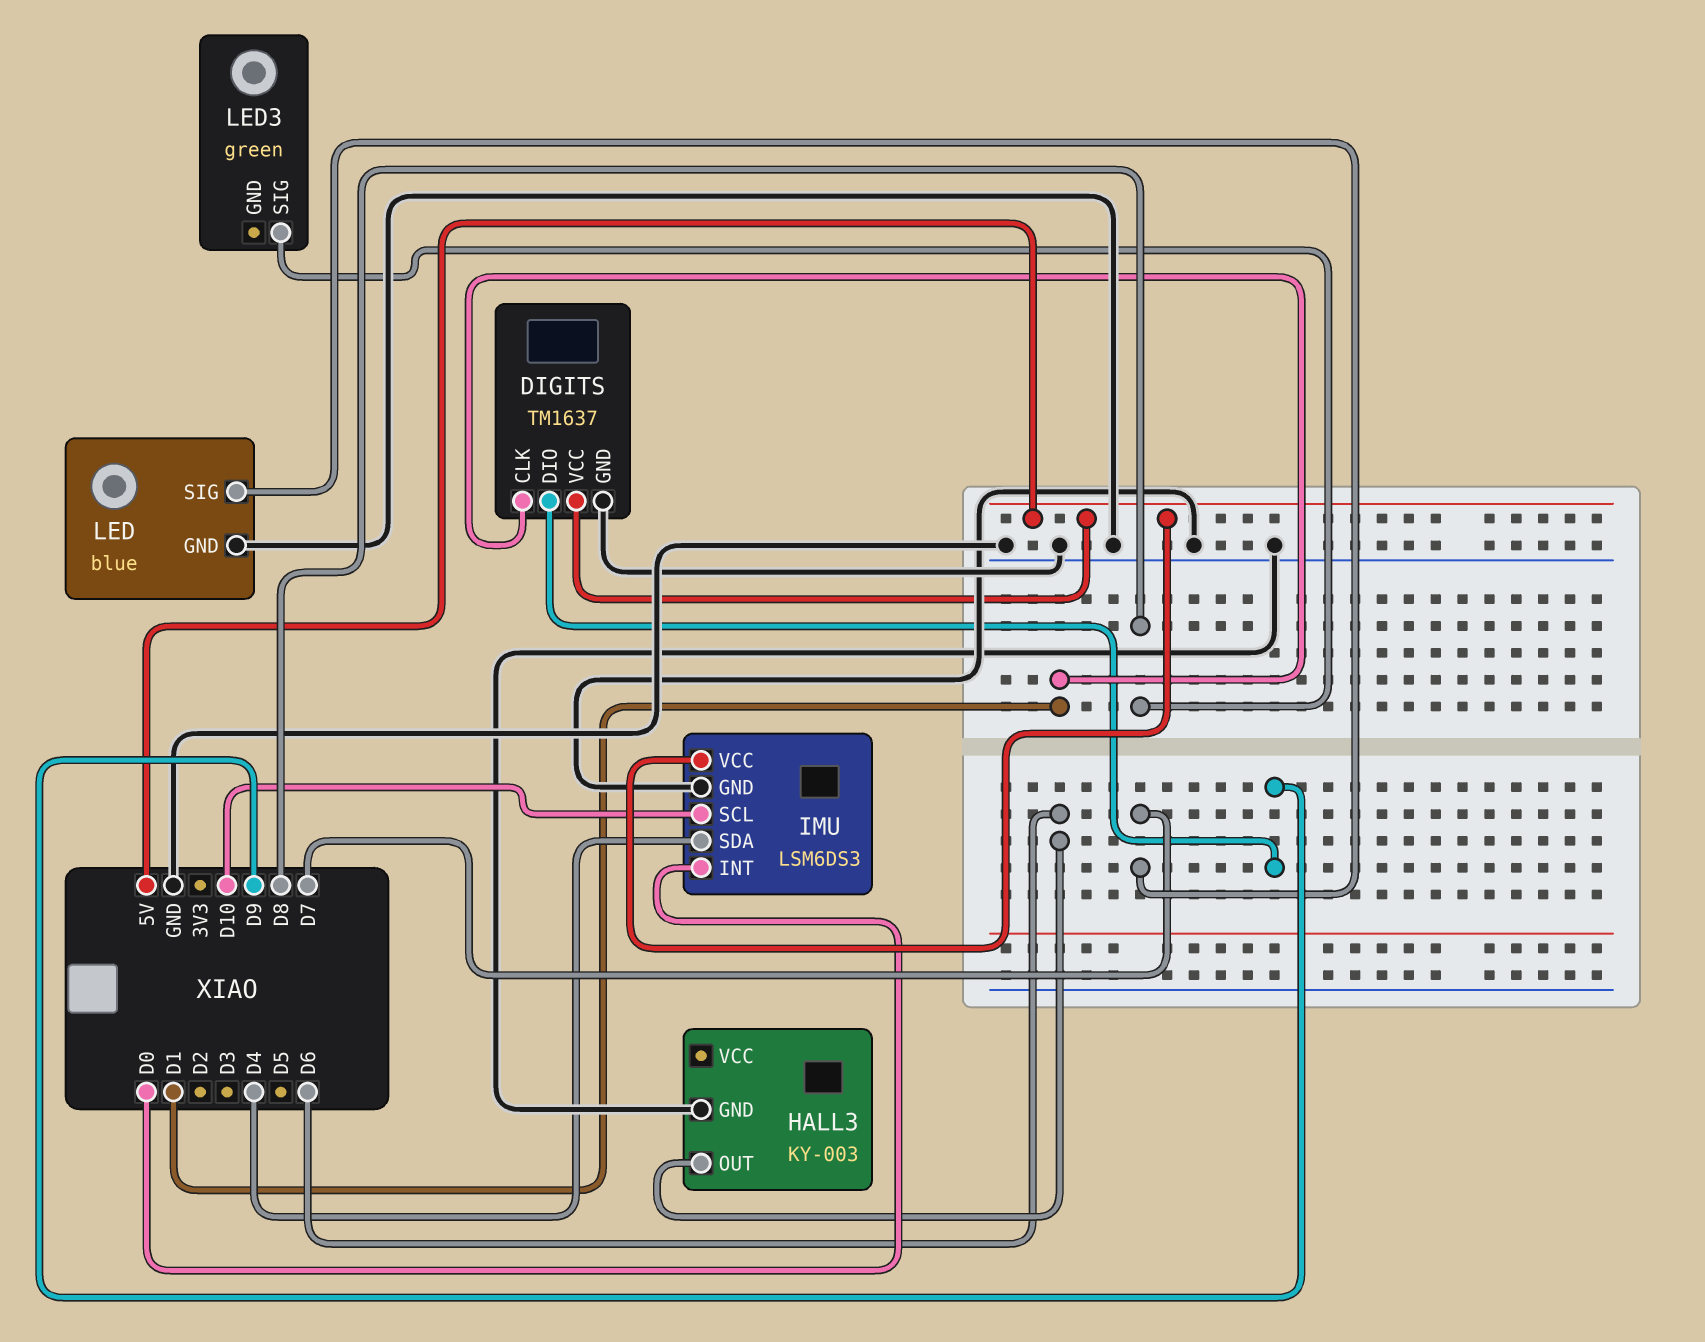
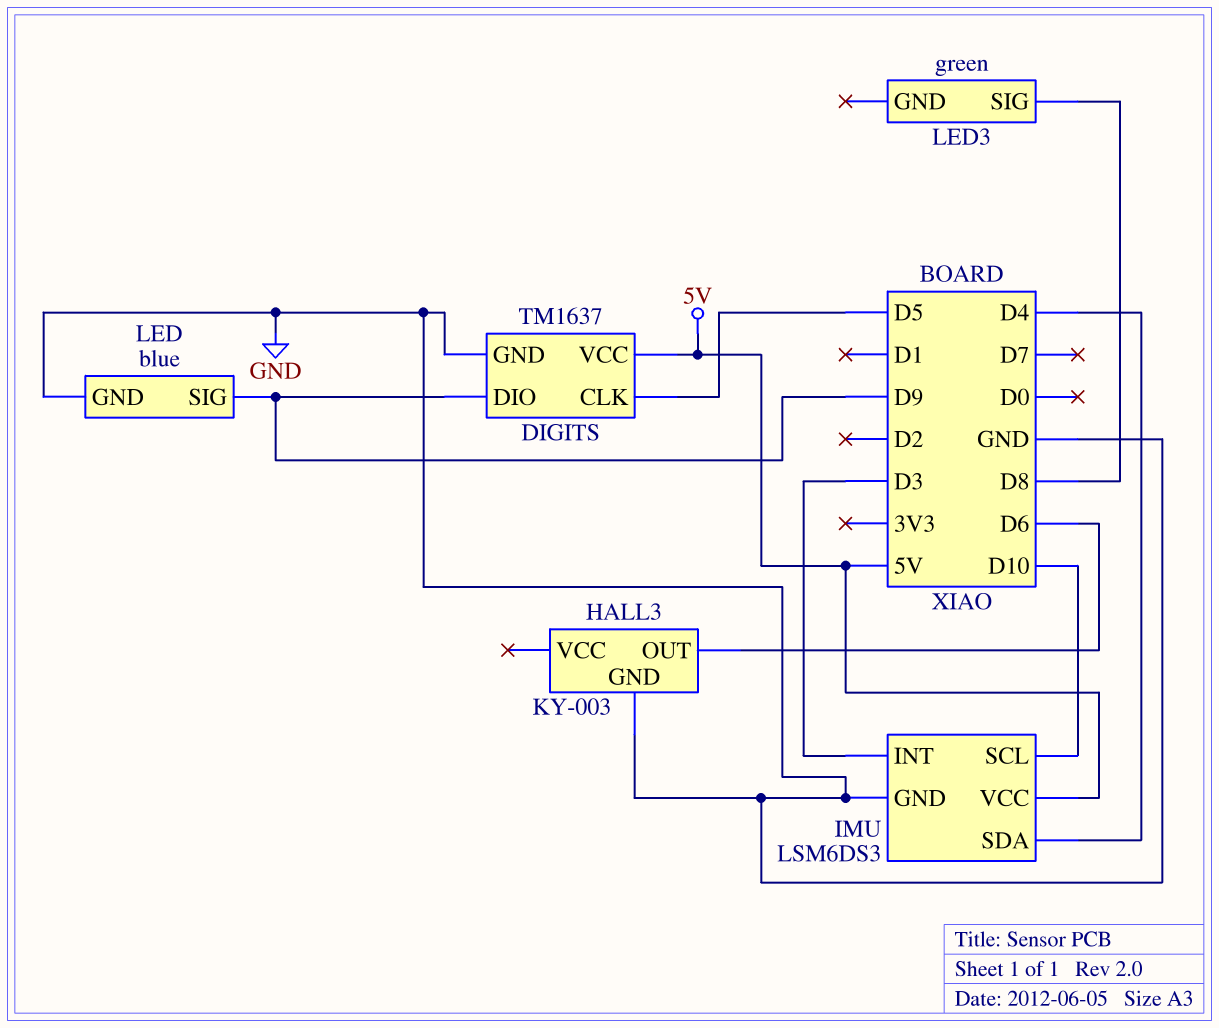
DIGITS pin CLK: D1 -> D5
IMU pin INT: D0 -> D3
LED pin SIG: D7 -> D9

